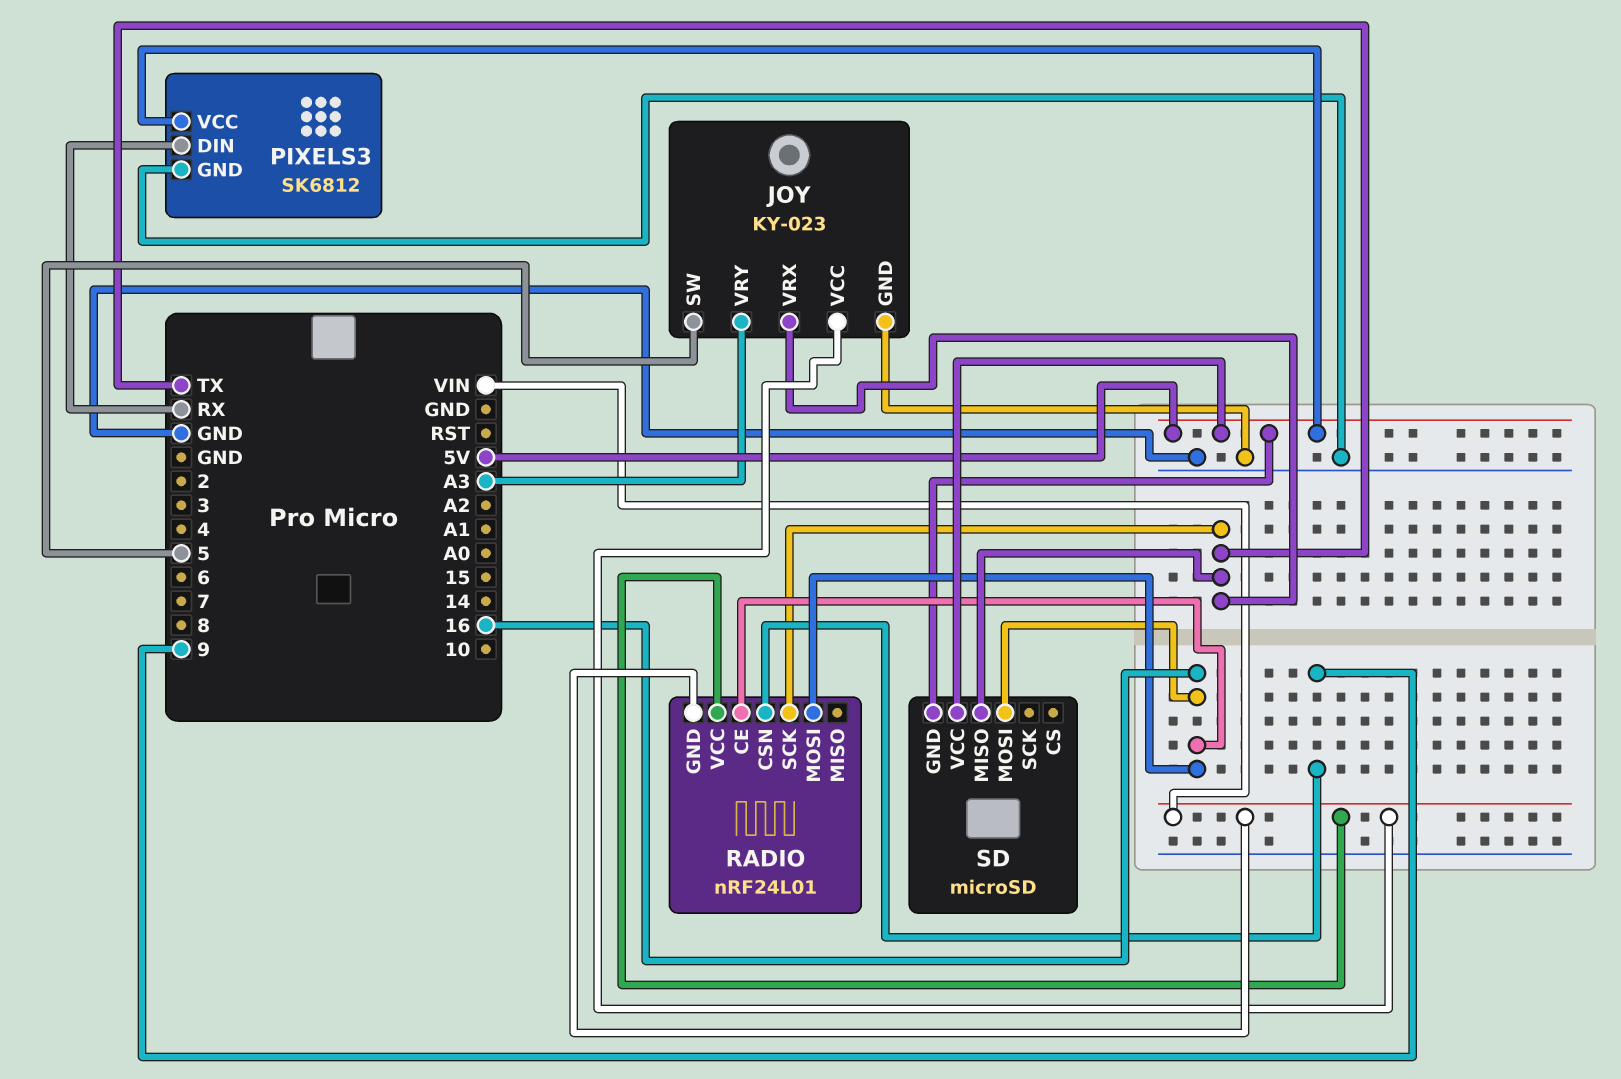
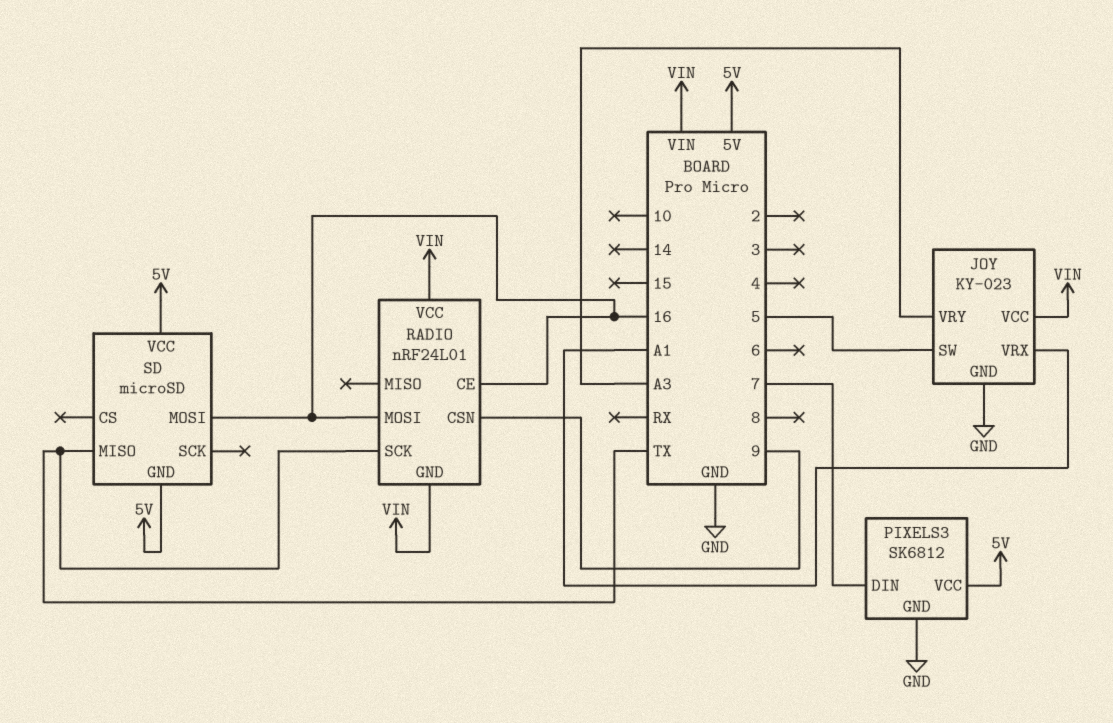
JOY pin VRX: TX -> A1
PIXELS3 pin DIN: RX -> 7

